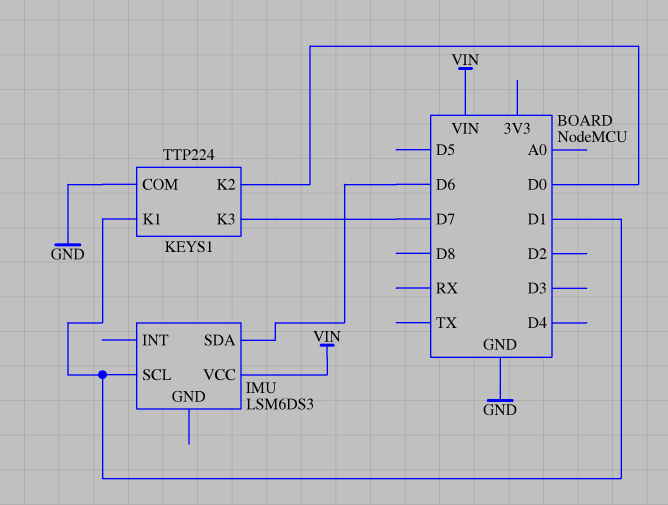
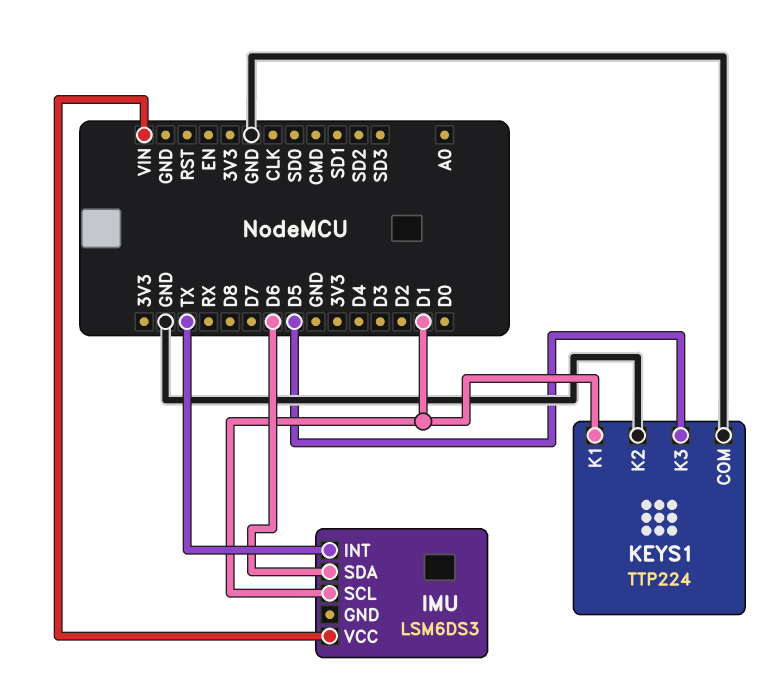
IMU pin INT: none -> TX
KEYS1 pin K2: D0 -> GND
KEYS1 pin K3: D7 -> D5

